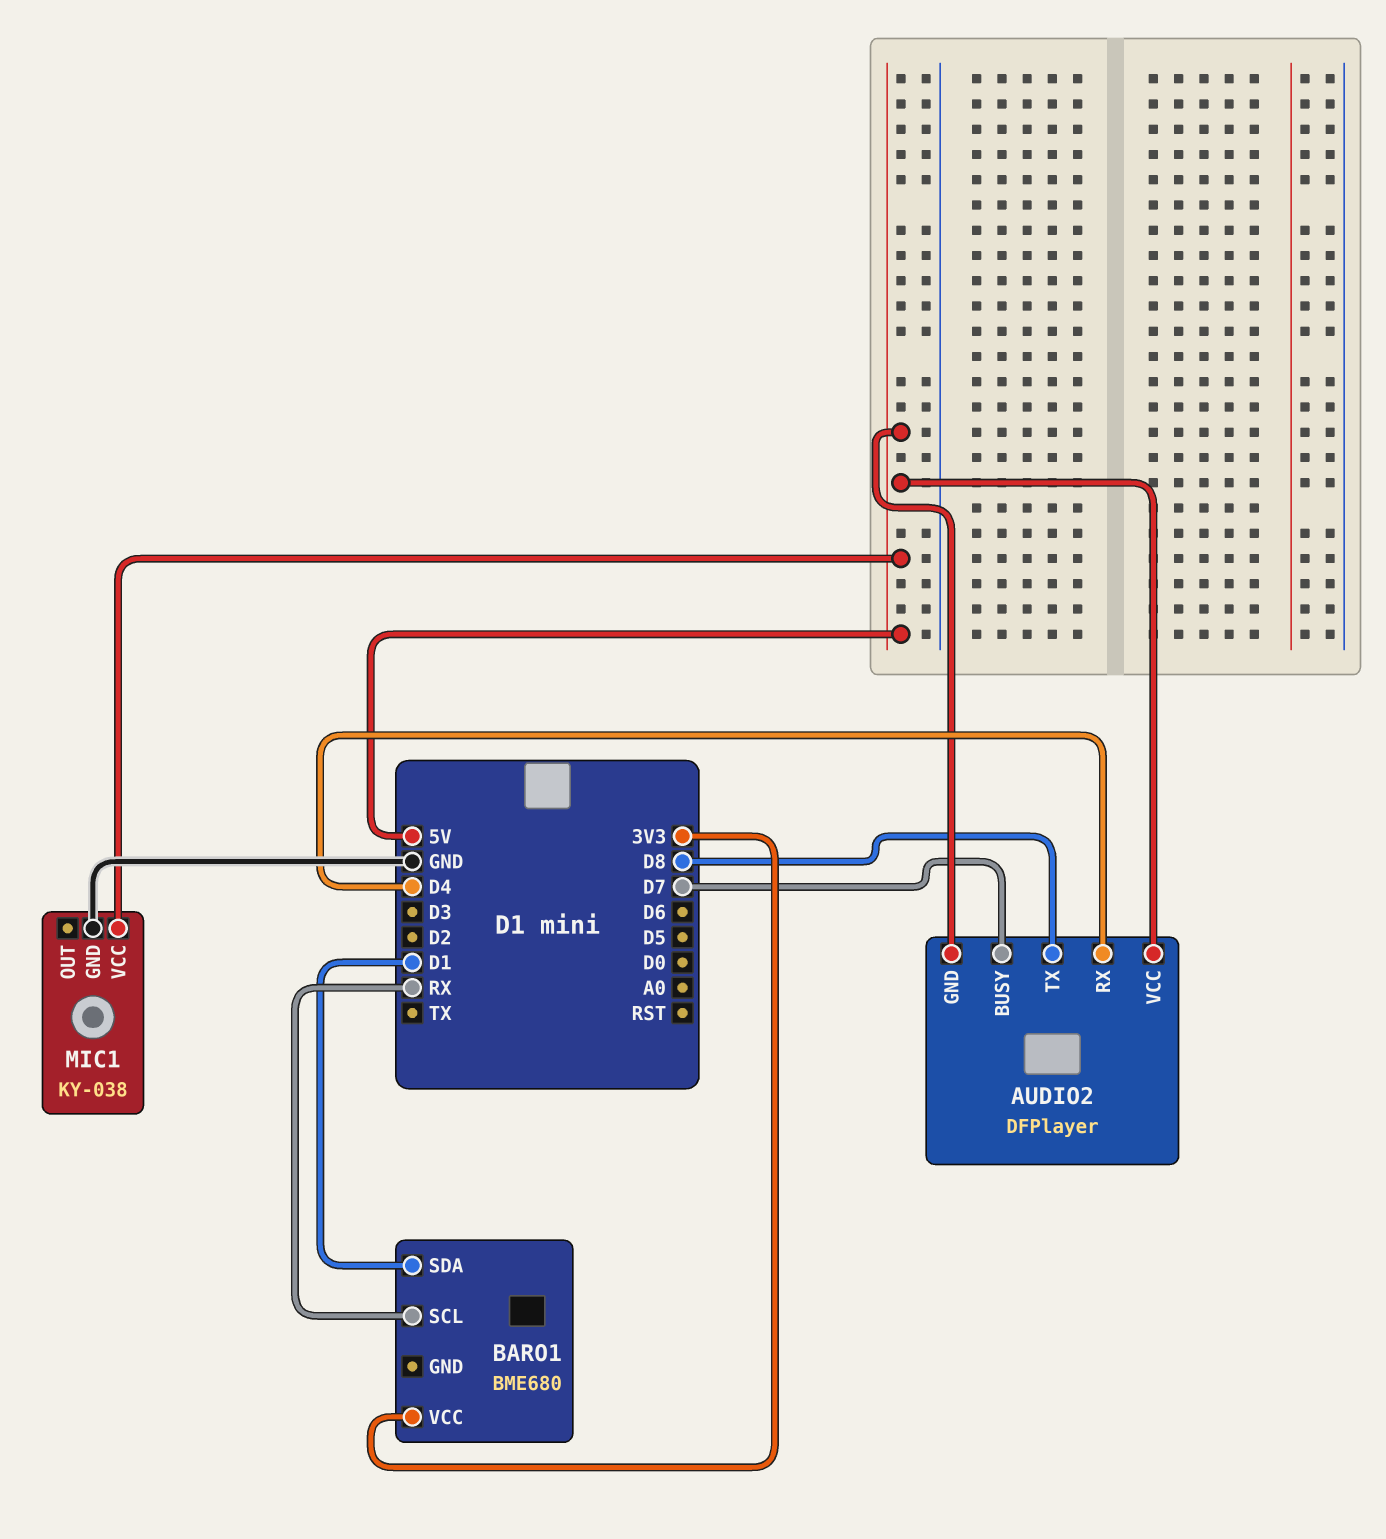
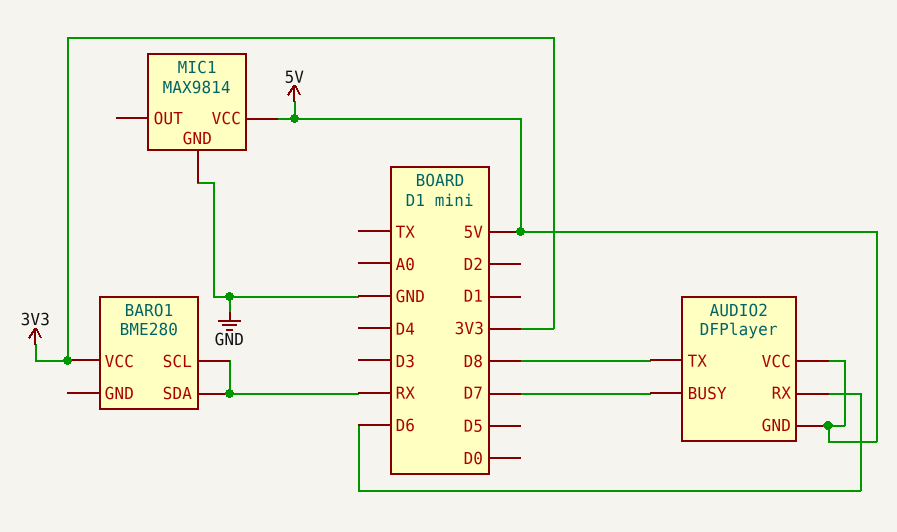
AUDIO2 pin RX: D4 -> D6
BARO1: BME680 -> BME280
BARO1 pin SDA: D1 -> RX
MIC1: KY-038 -> MAX9814

